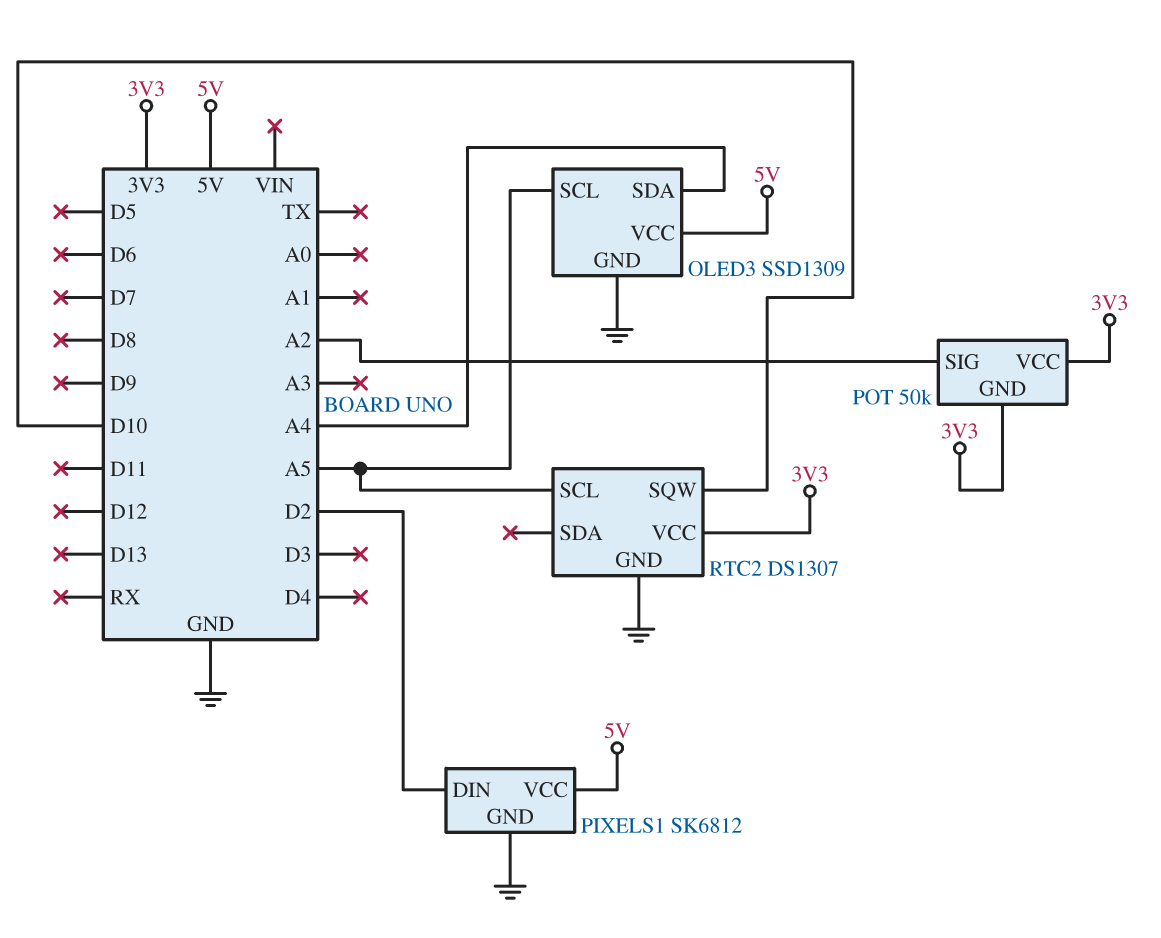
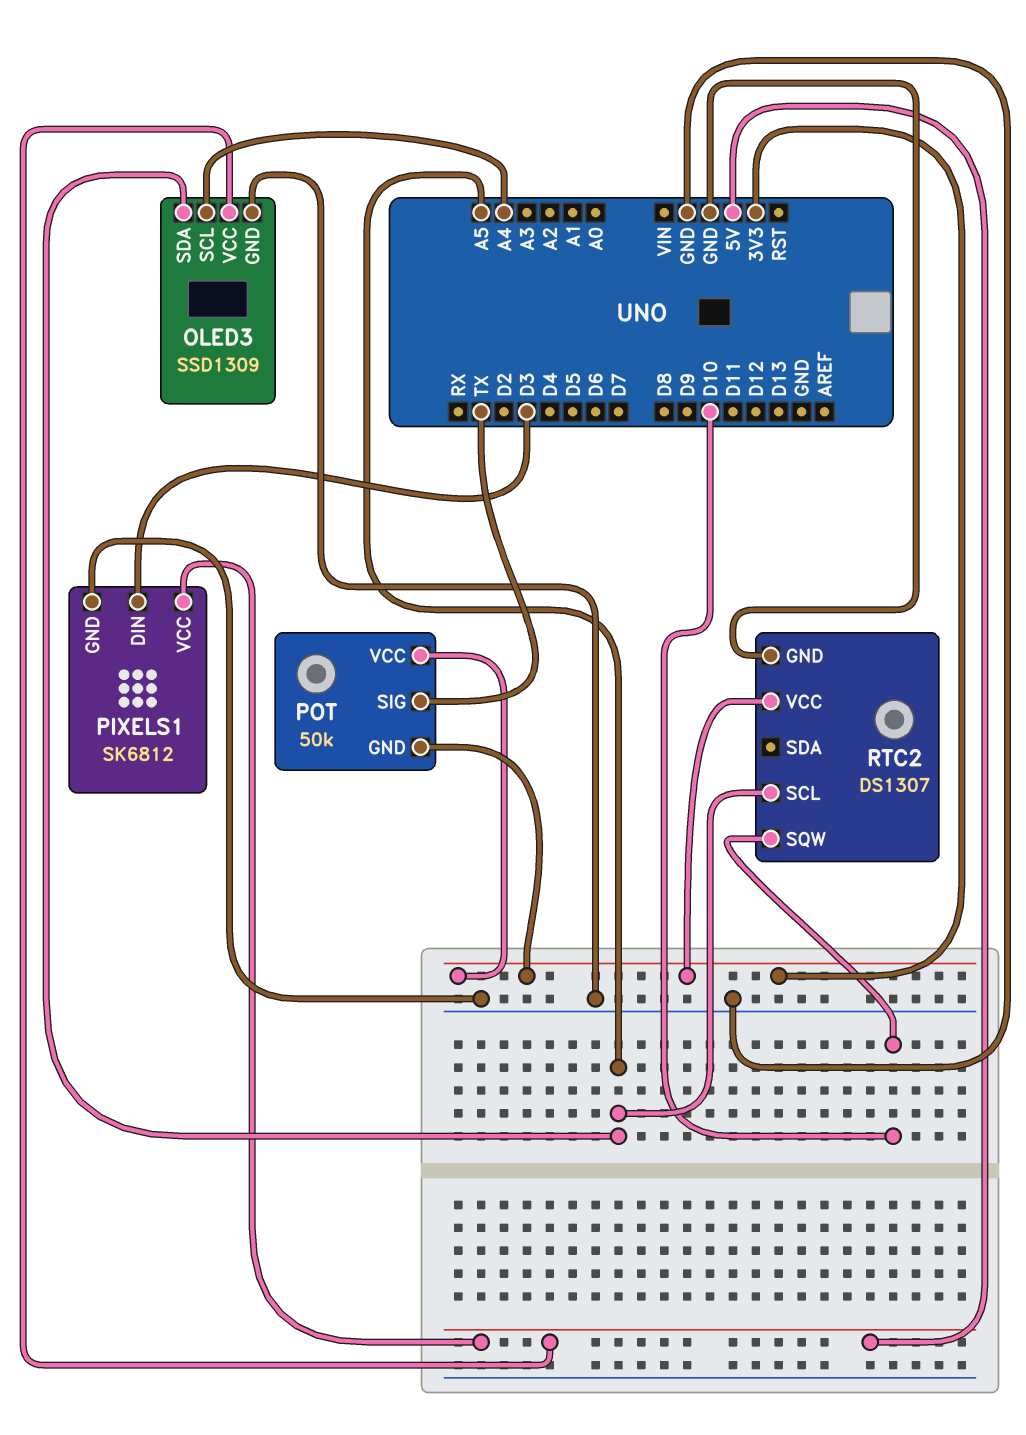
OLED3 pin SCL: A5 -> A4
OLED3 pin SDA: A4 -> A5
PIXELS1 pin DIN: D2 -> D3
POT pin SIG: A2 -> TX

